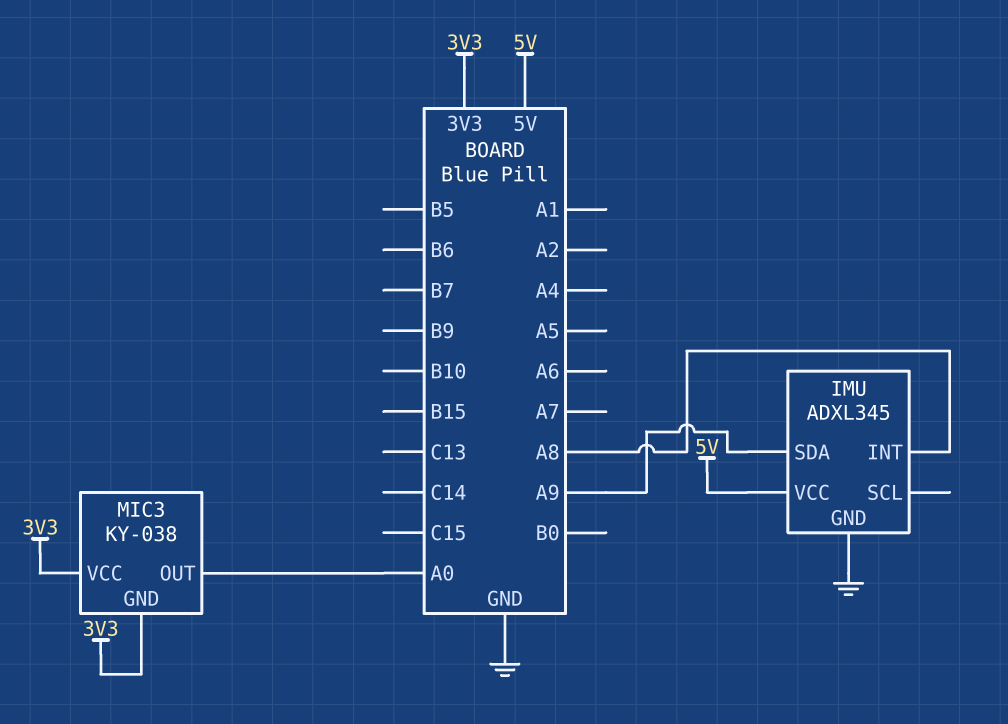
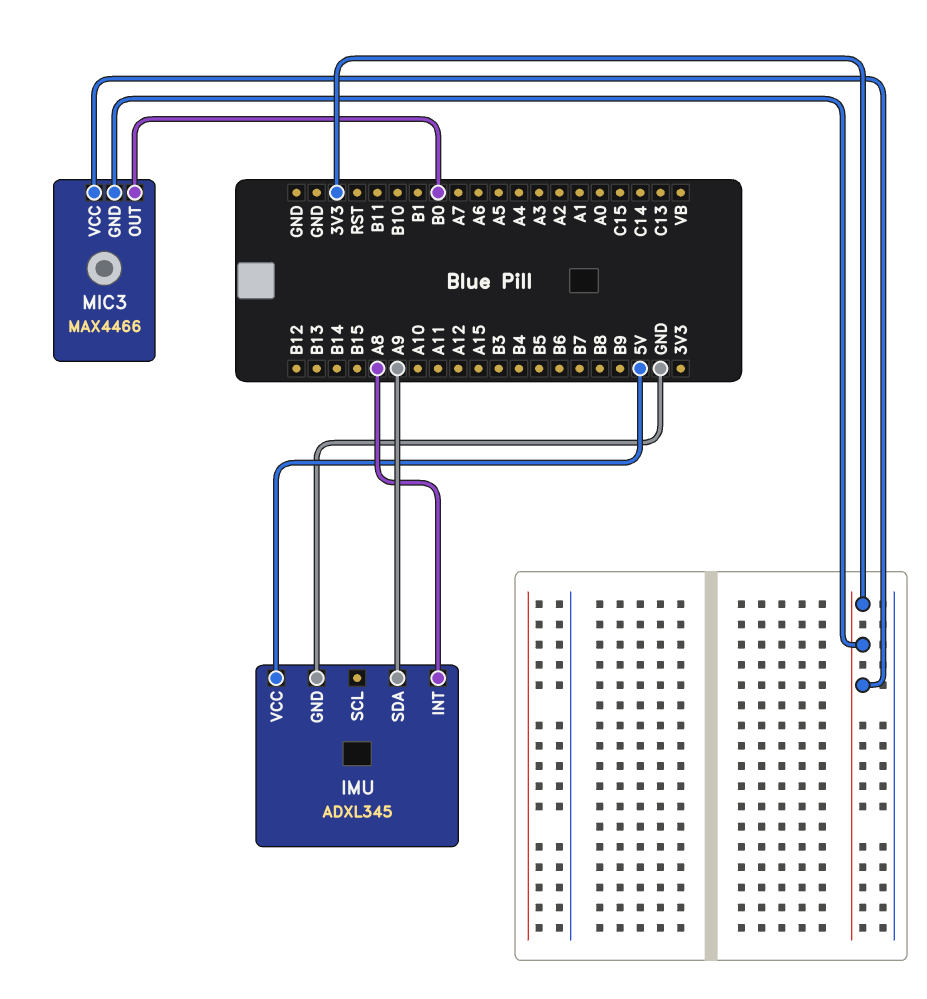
MIC3: KY-038 -> MAX4466
MIC3 pin OUT: A0 -> B0

